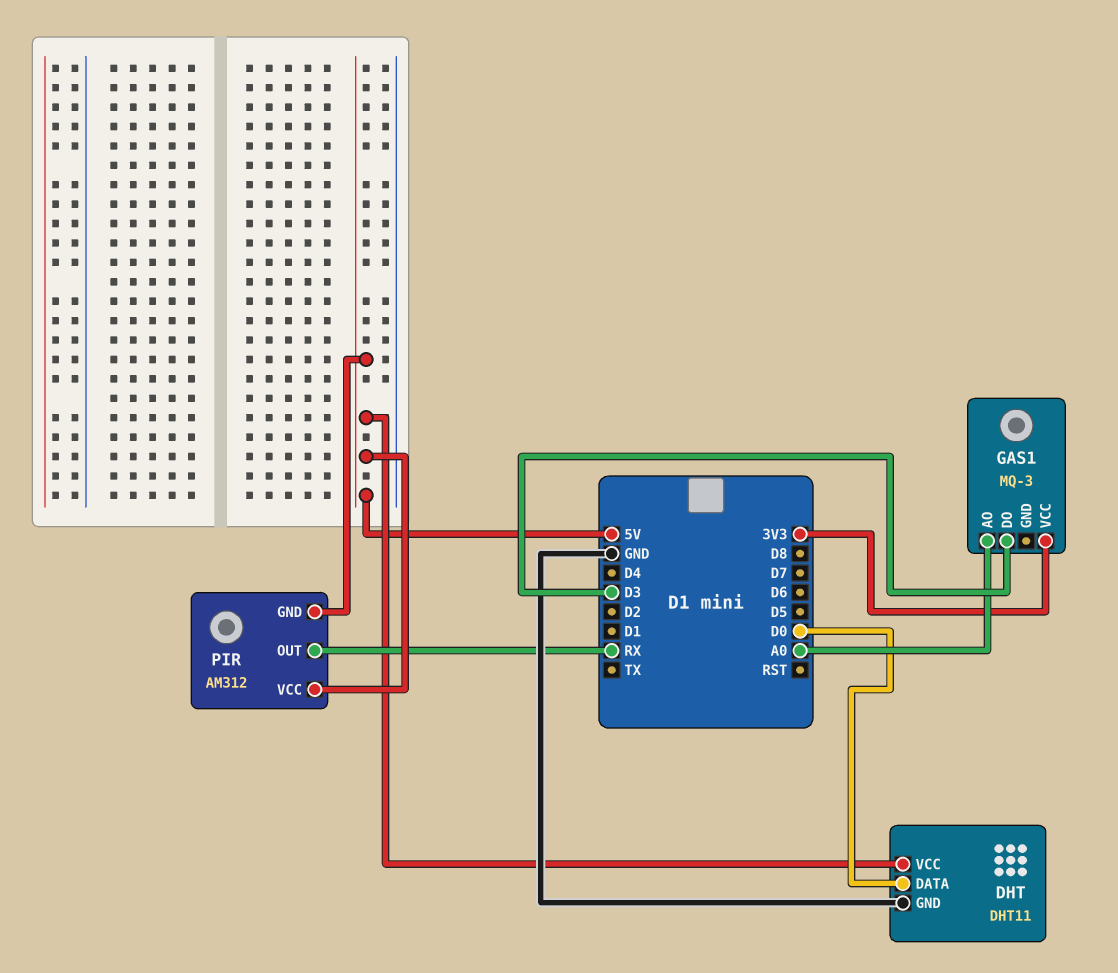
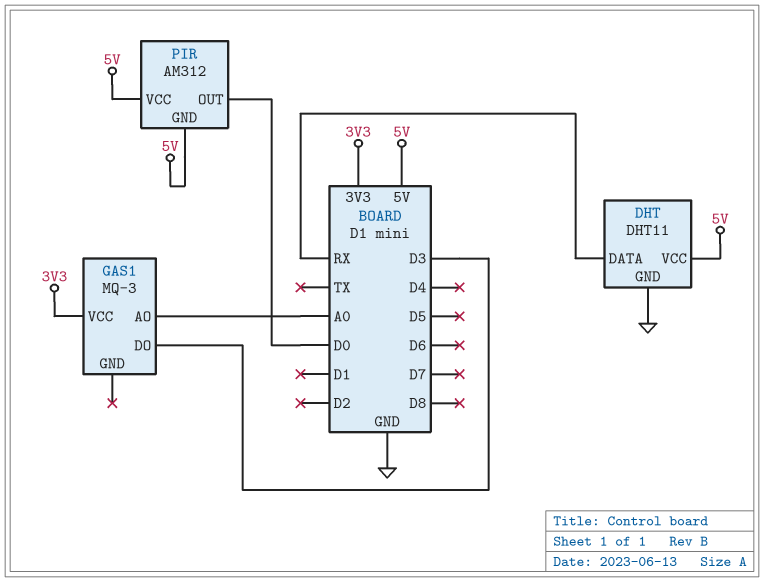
DHT pin DATA: D0 -> RX
PIR pin OUT: RX -> D0

